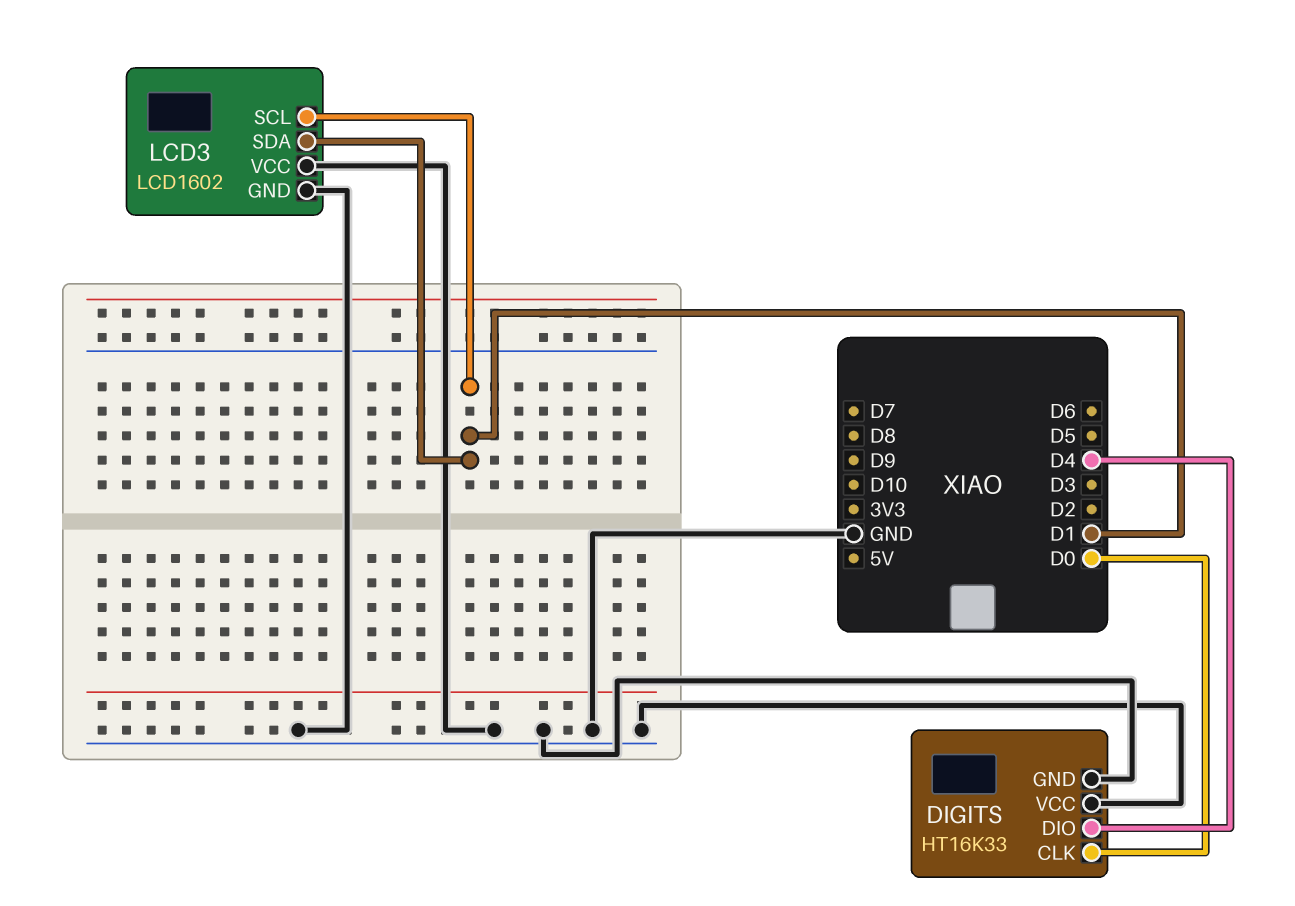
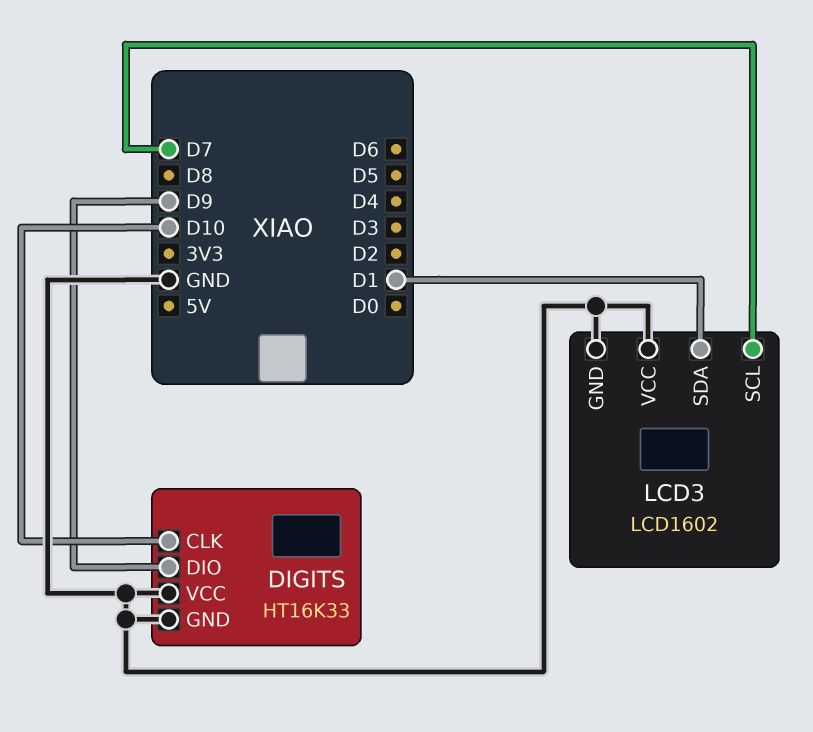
DIGITS pin CLK: D0 -> D10
DIGITS pin DIO: D4 -> D9
LCD3 pin SCL: D1 -> D7

